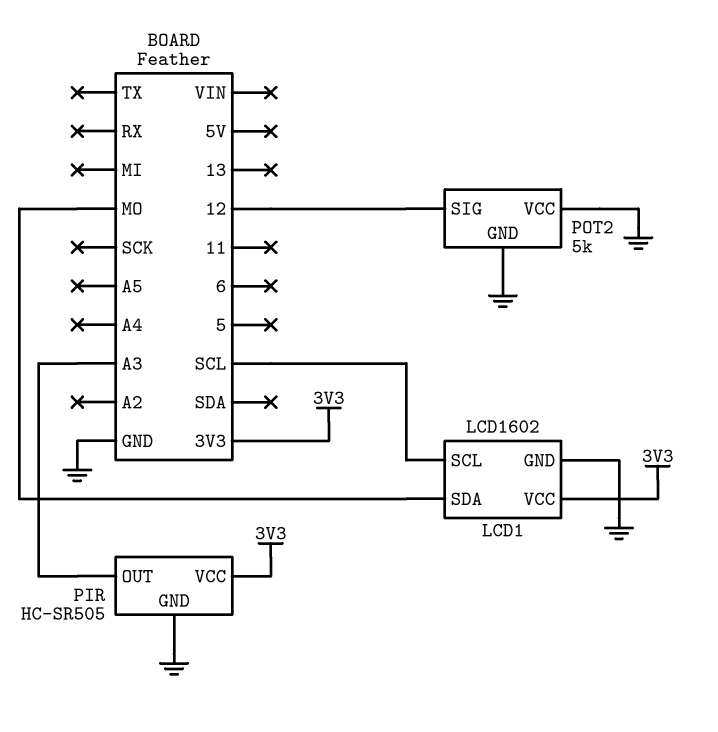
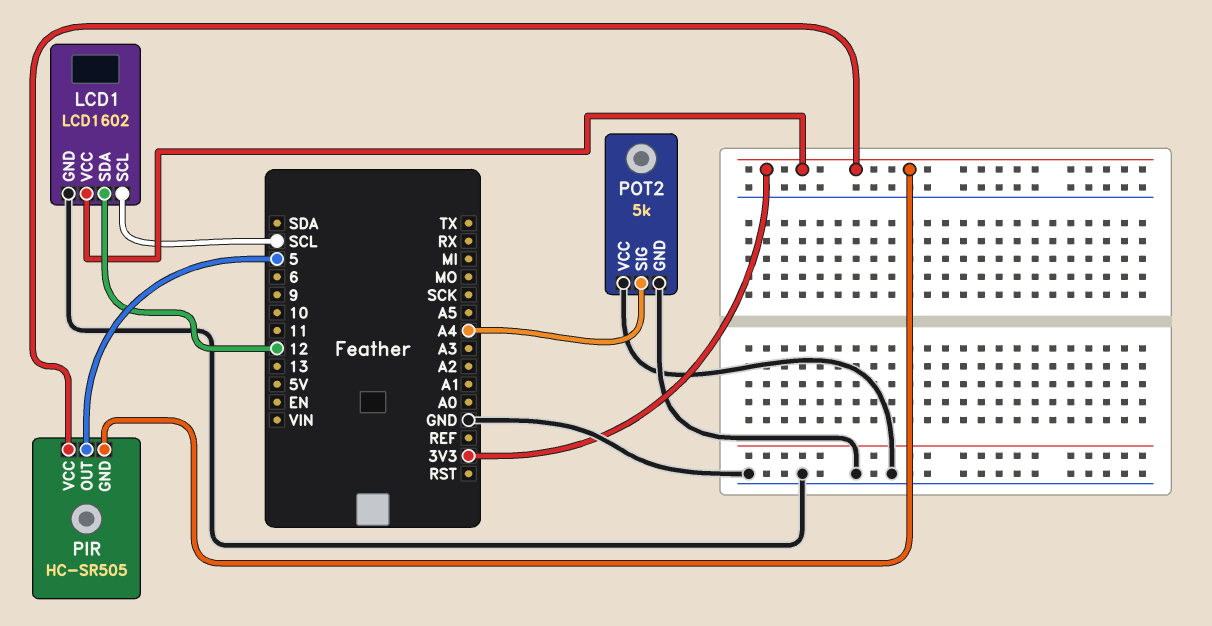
LCD1 pin SDA: MO -> 12
PIR pin GND: GND -> 3V3
PIR pin OUT: A3 -> 5
POT2 pin SIG: 12 -> A4

